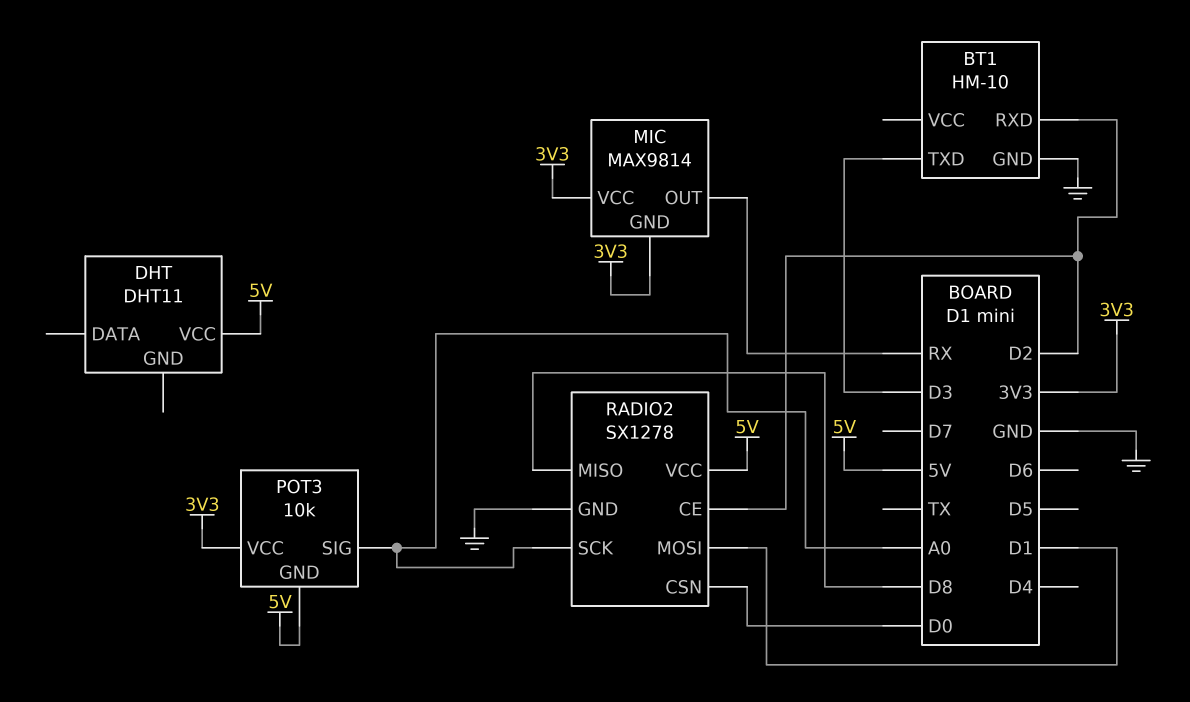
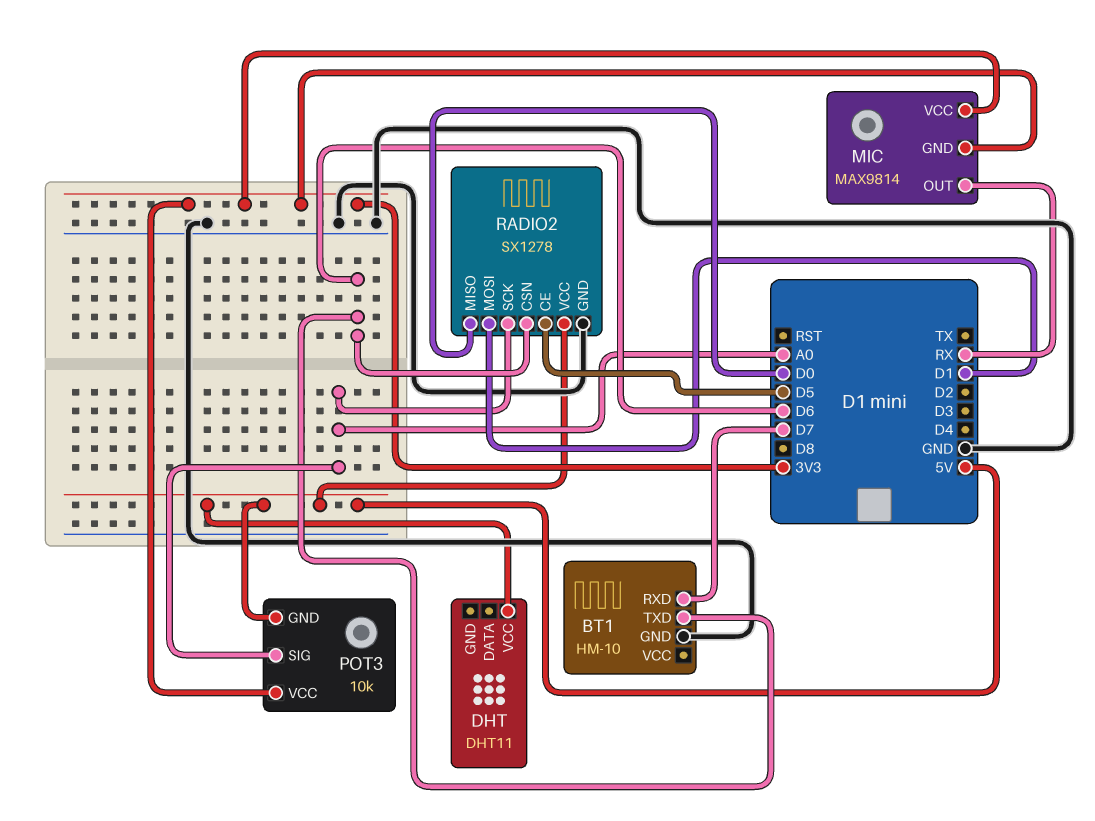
BT1 pin RXD: D2 -> D7
BT1 pin TXD: D3 -> D6
RADIO2 pin CE: D2 -> D5
RADIO2 pin CSN: D0 -> D6
RADIO2 pin MISO: D8 -> D0

